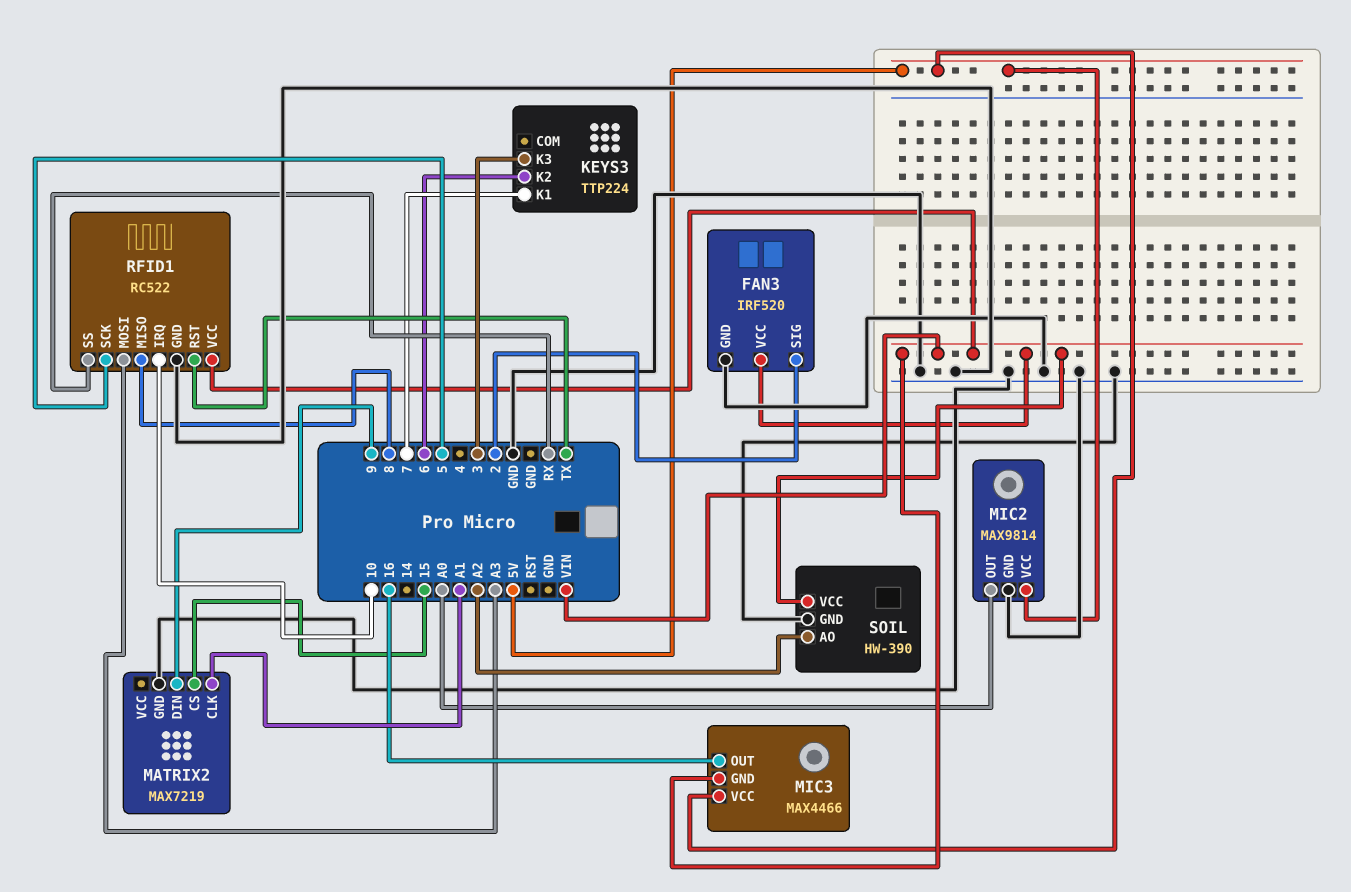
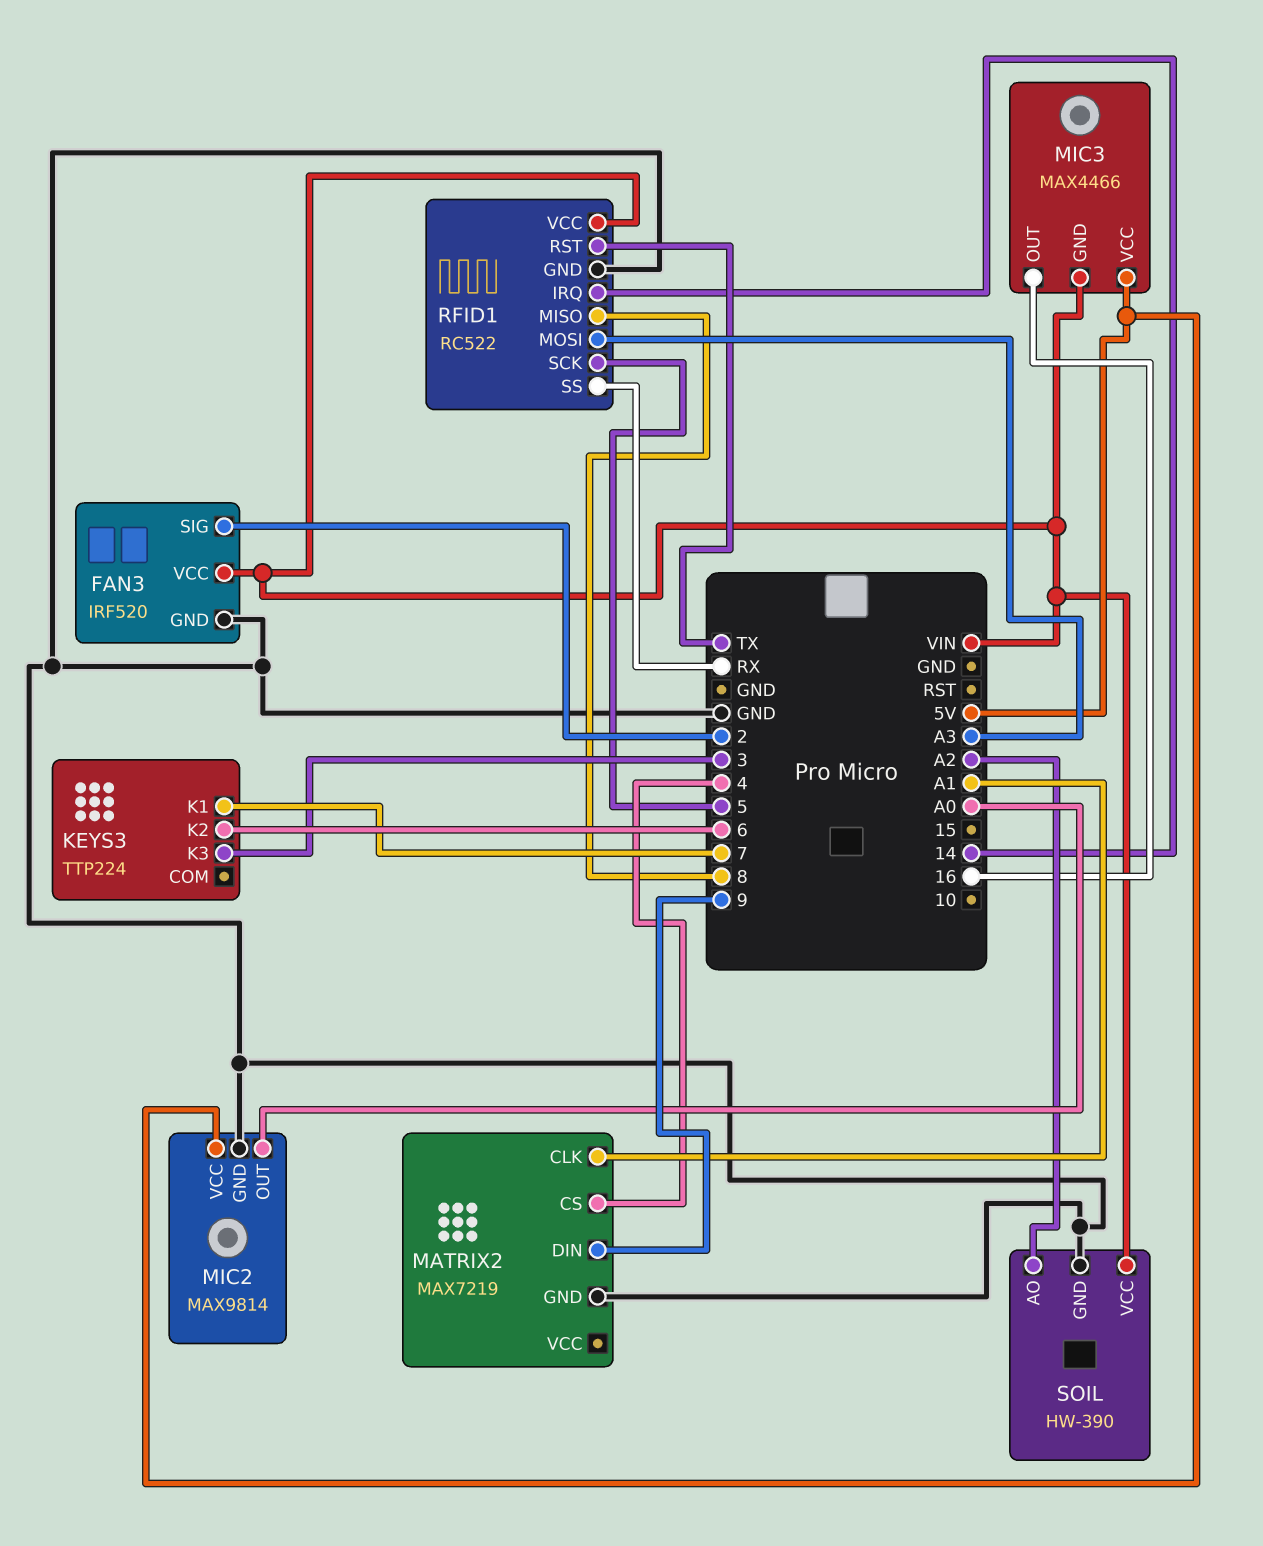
MATRIX2 pin CS: 15 -> 4
RFID1 pin IRQ: 10 -> 14

